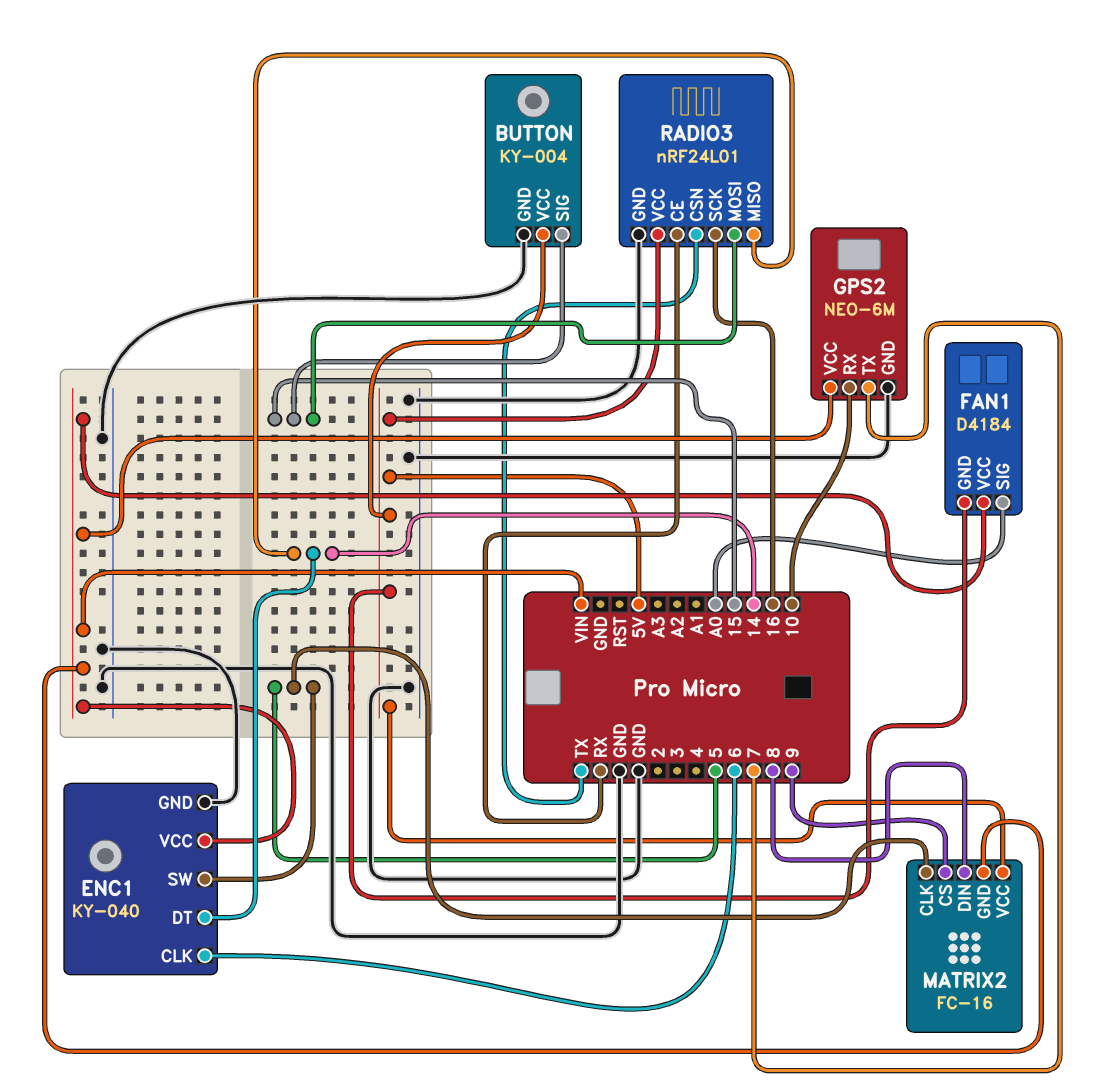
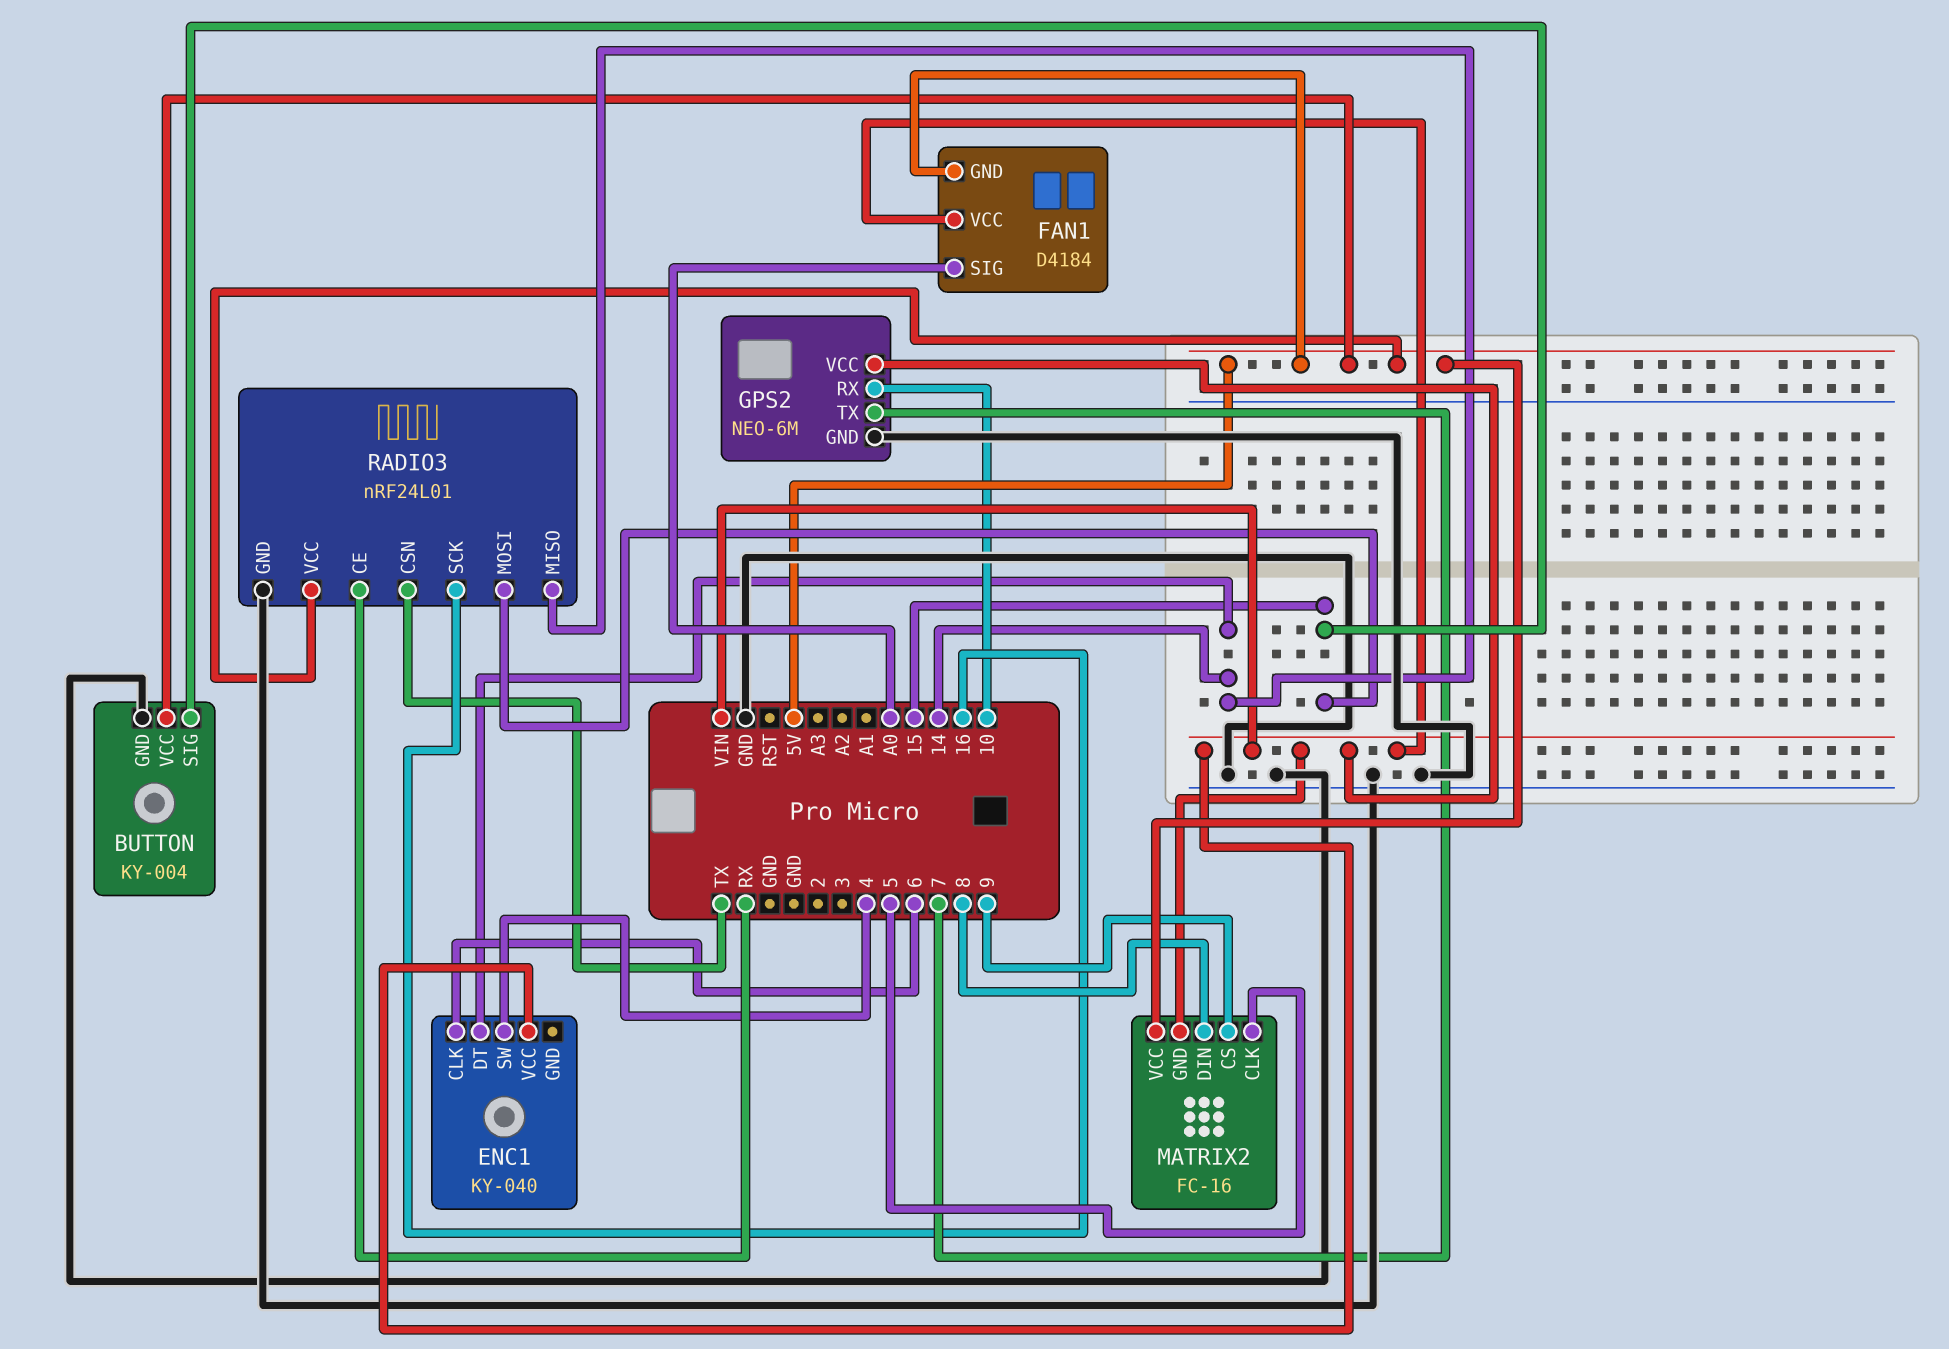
ENC1 pin GND: GND -> none
ENC1 pin SW: 5 -> 4

